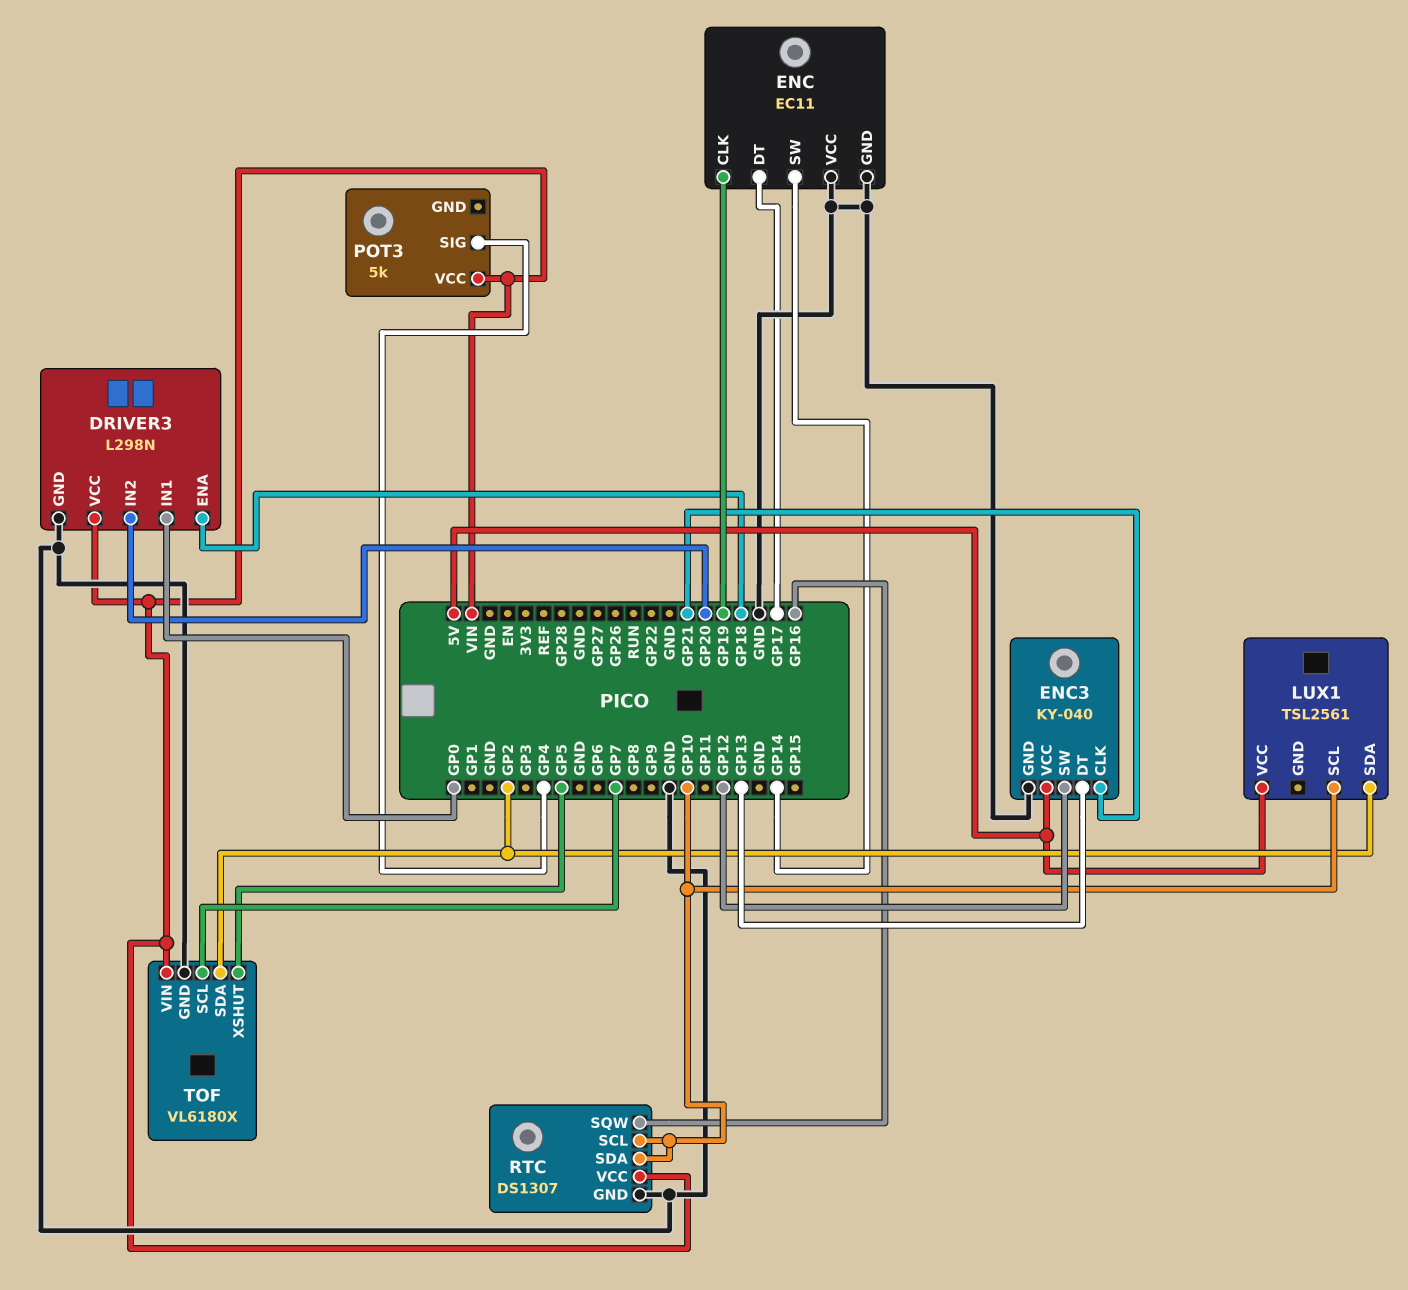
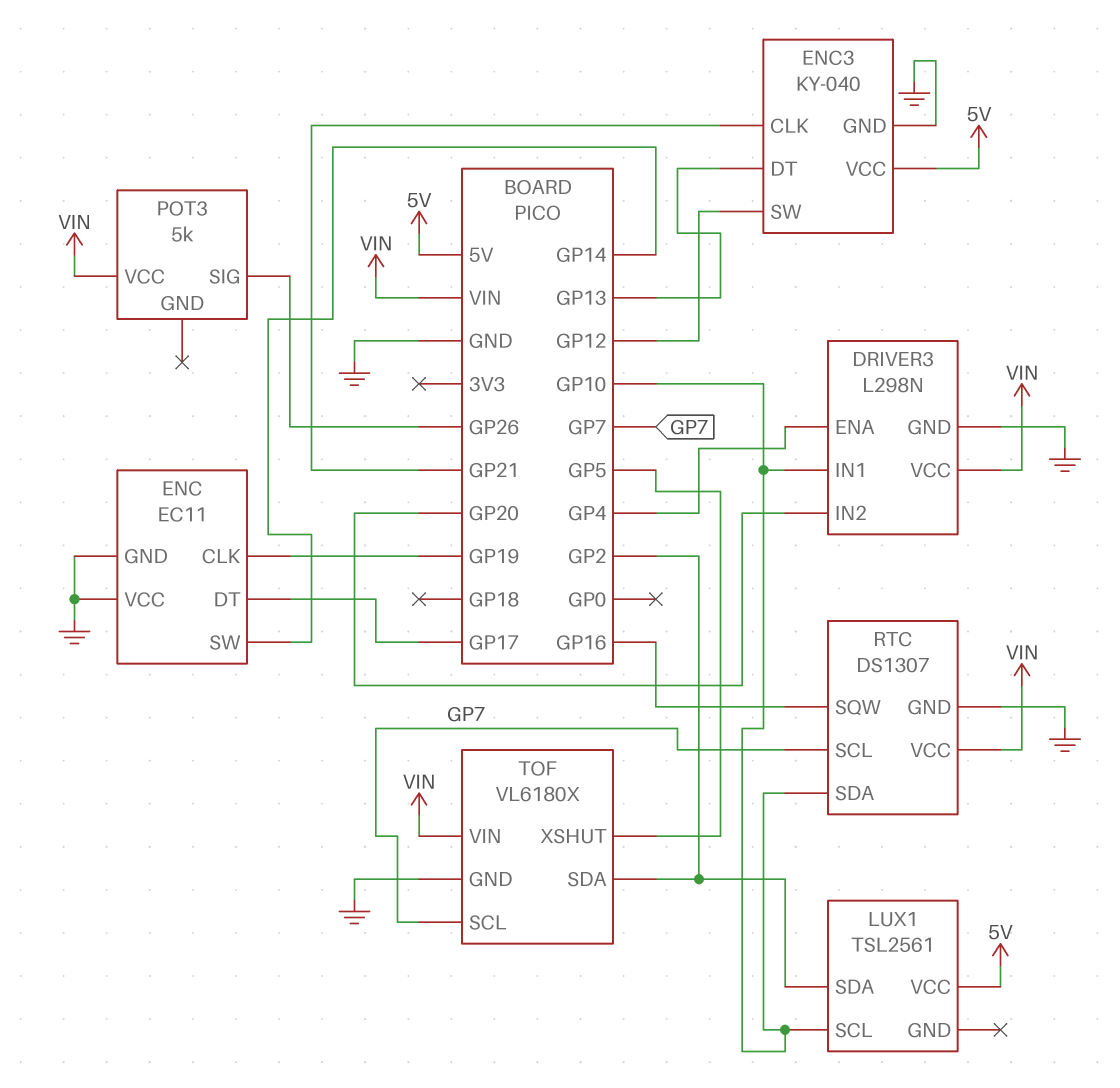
DRIVER3 pin ENA: GP18 -> GP4
DRIVER3 pin IN1: GP0 -> GP10
POT3 pin SIG: GP4 -> GP26
RTC pin SCL: GP10 -> GP7

